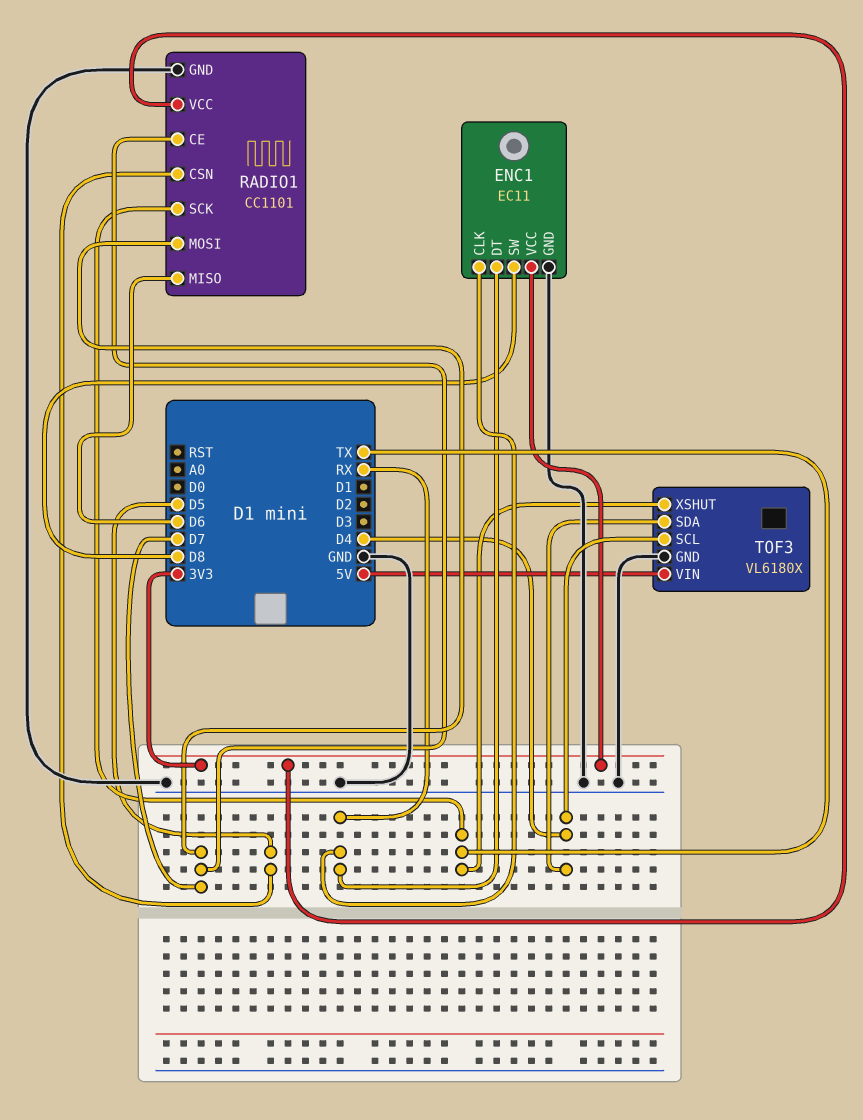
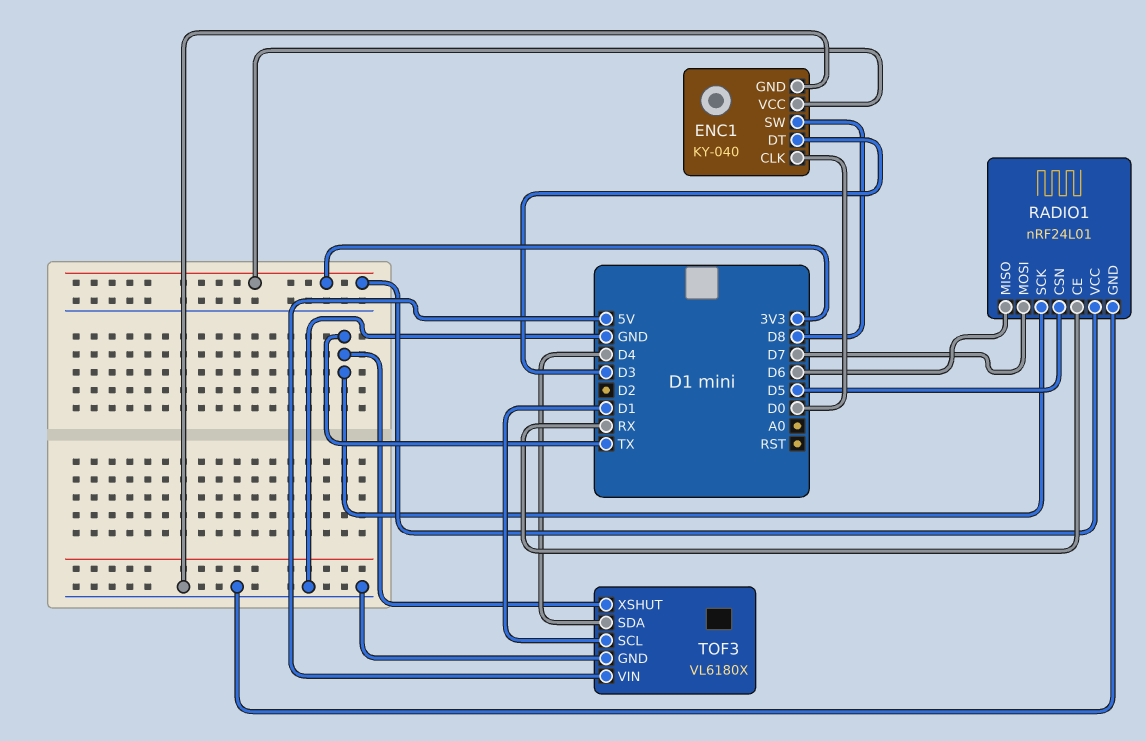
ENC1: EC11 -> KY-040
ENC1 pin CLK: RX -> D0
ENC1 pin DT: RX -> D3
RADIO1: CC1101 -> nRF24L01
RADIO1 pin CE: D7 -> RX
TOF3 pin SCL: D4 -> D1

